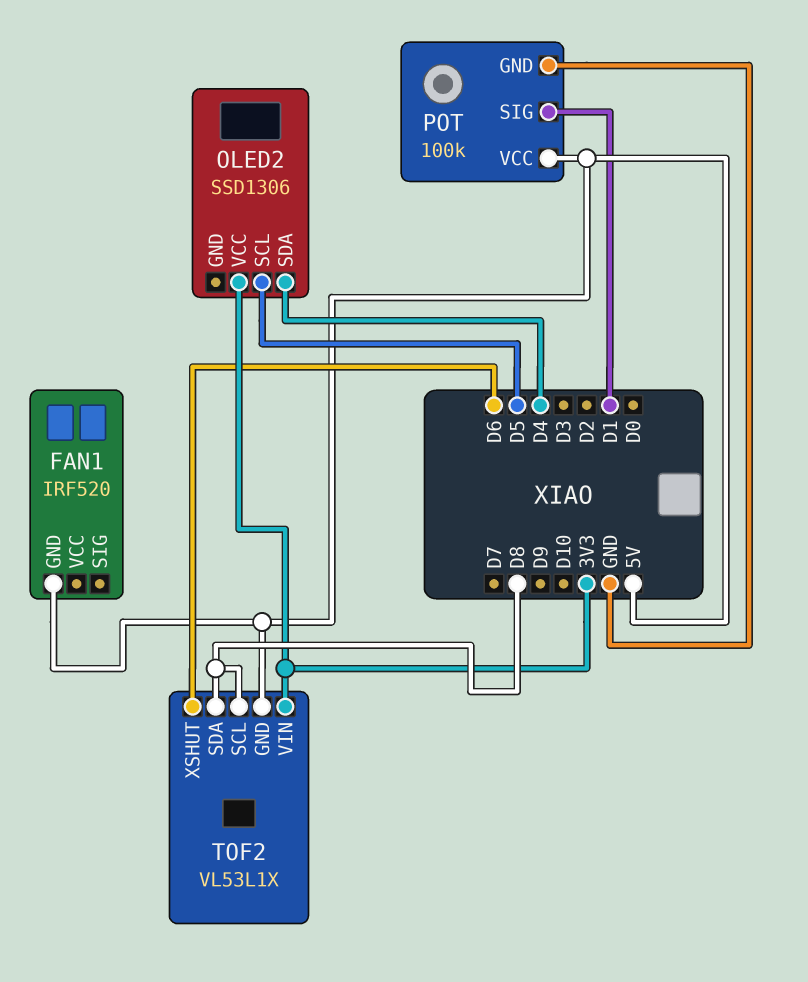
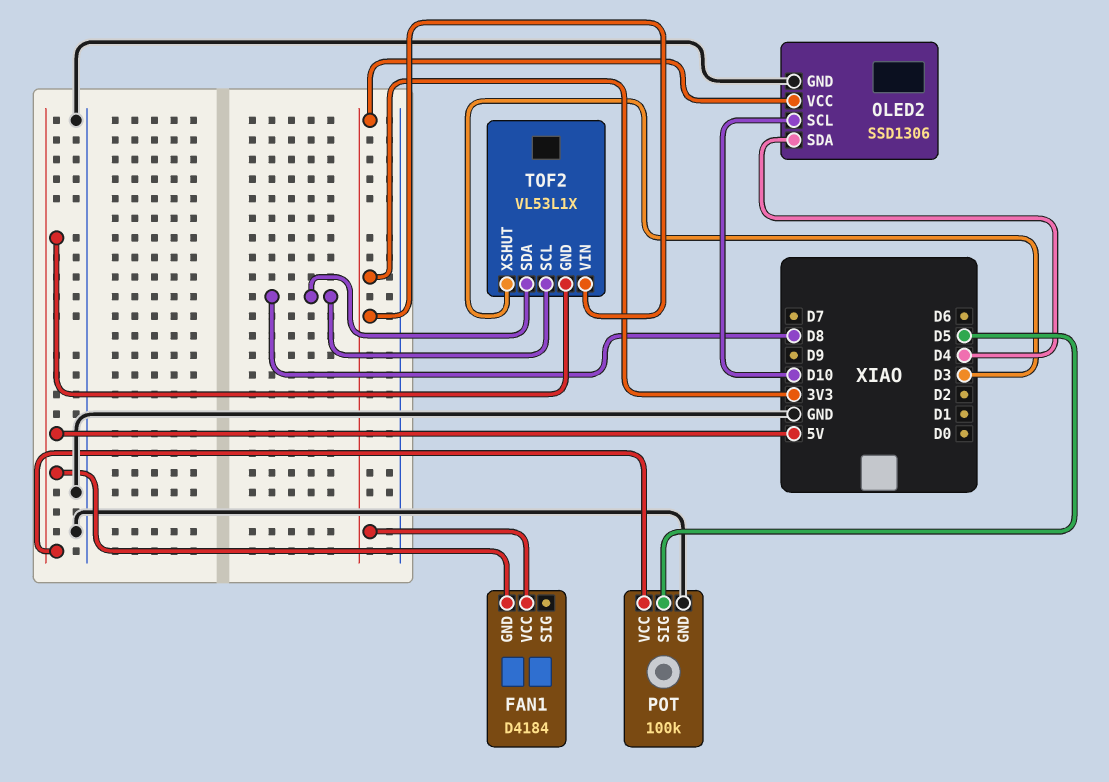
FAN1: IRF520 -> D4184
FAN1 pin VCC: none -> 3V3
OLED2 pin GND: none -> GND
OLED2 pin SCL: D5 -> D10
POT pin SIG: D1 -> D5
TOF2 pin XSHUT: D6 -> D3

